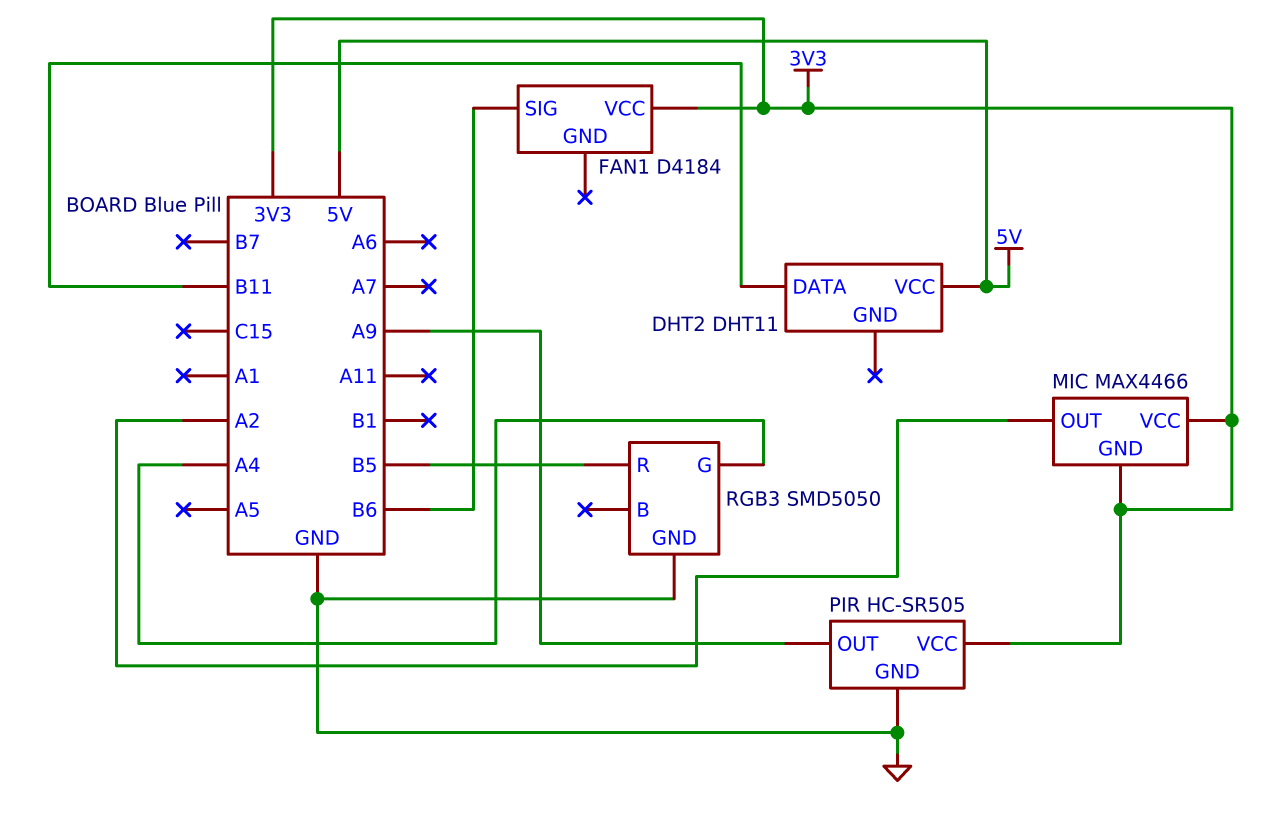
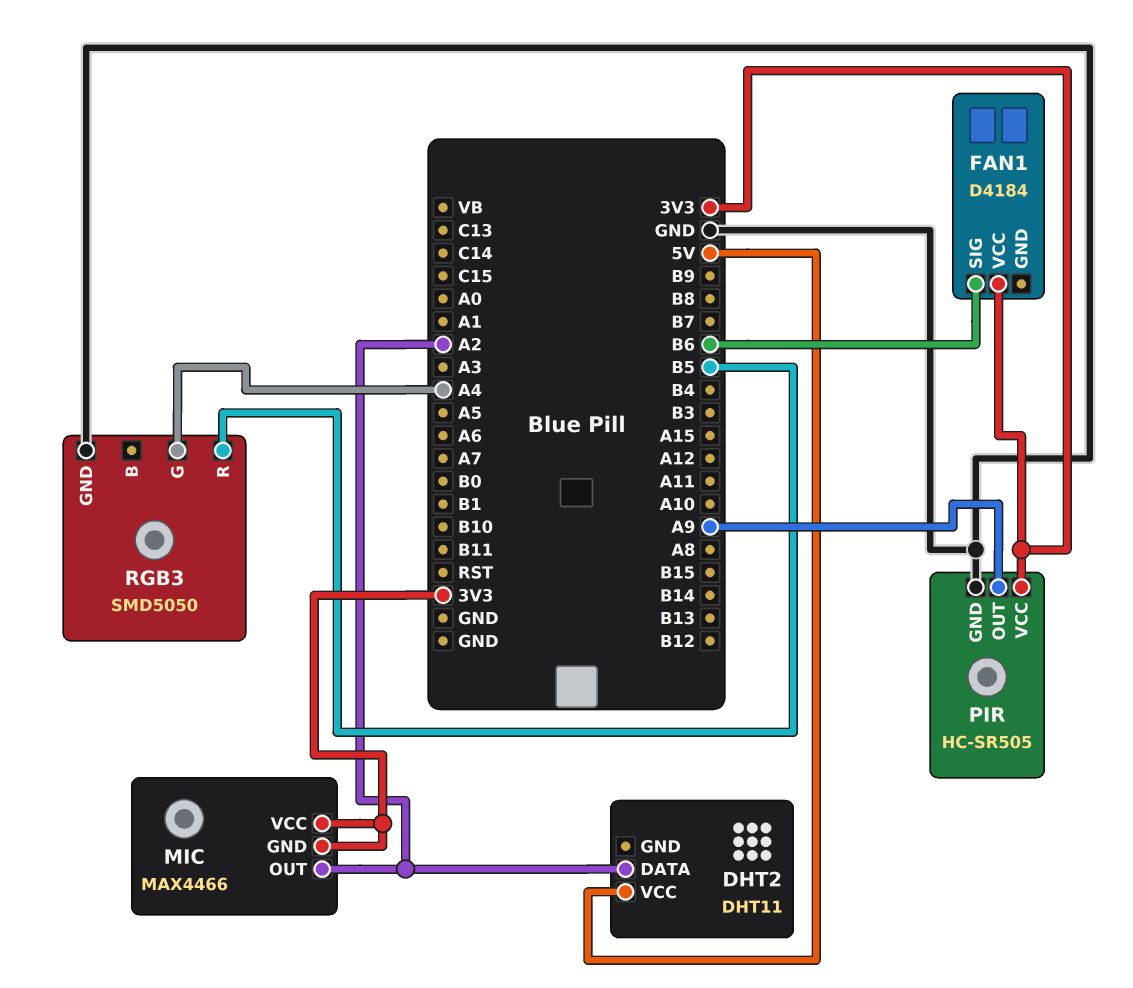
DHT2 pin DATA: B11 -> A2

